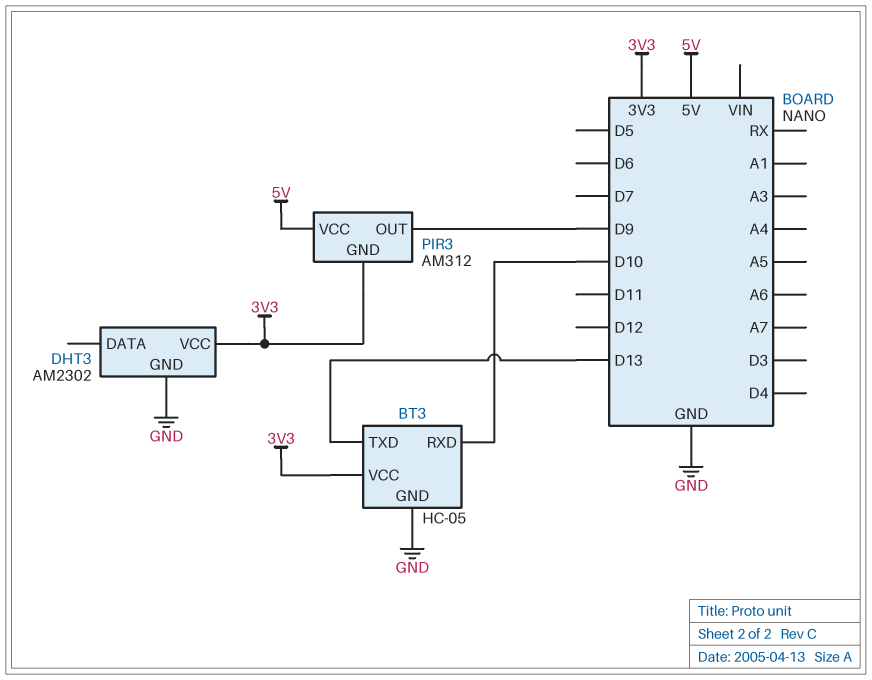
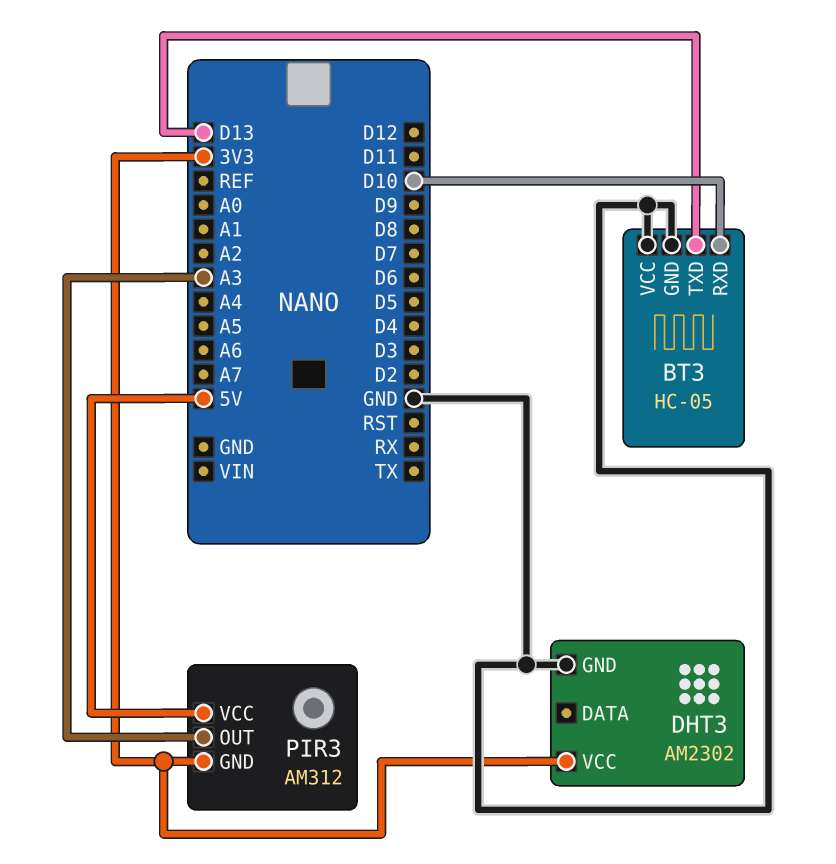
BT3 pin VCC: 3V3 -> GND
PIR3 pin OUT: D9 -> A3

